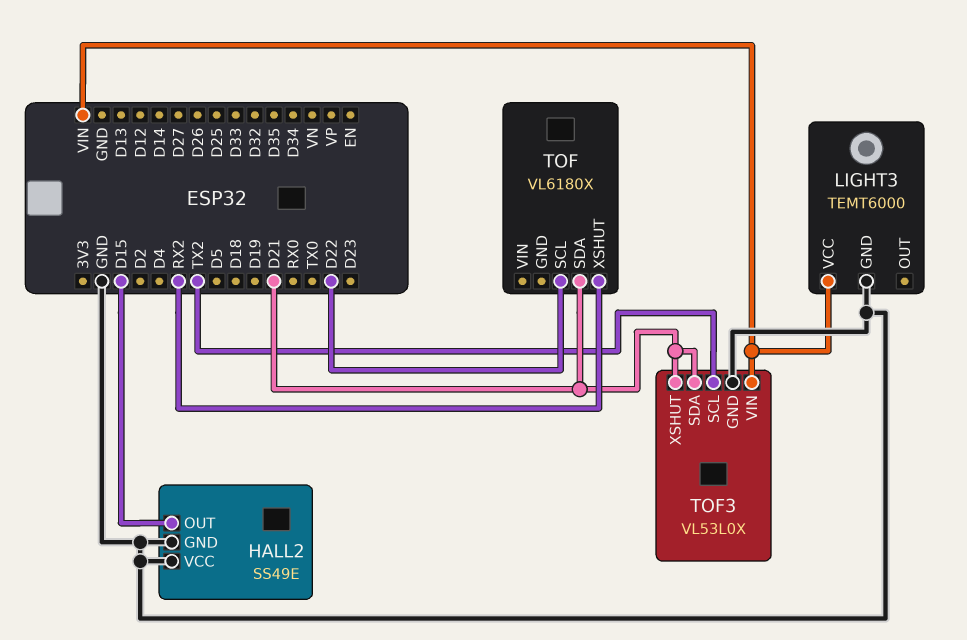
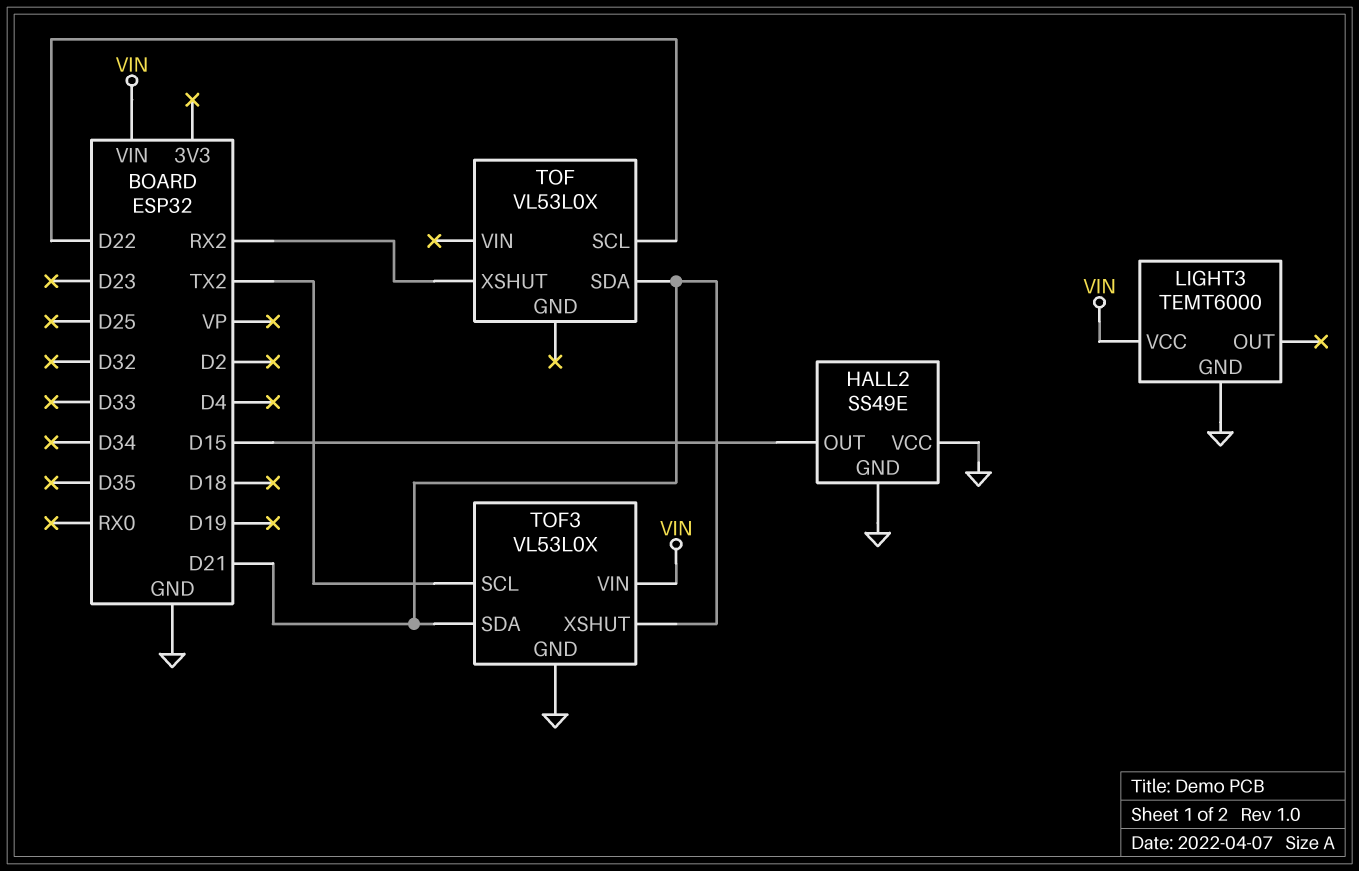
TOF: VL6180X -> VL53L0X

